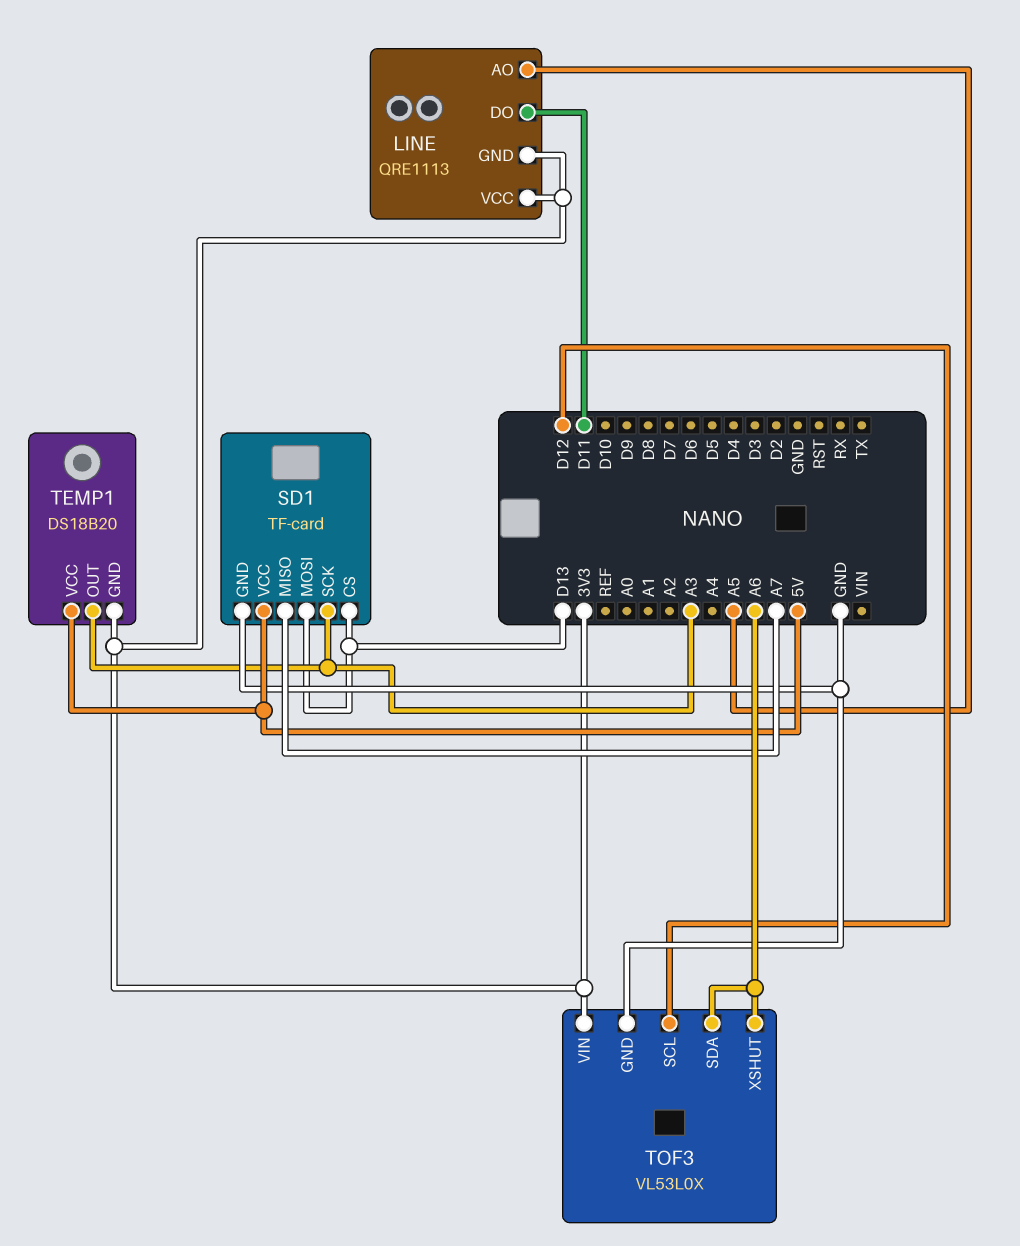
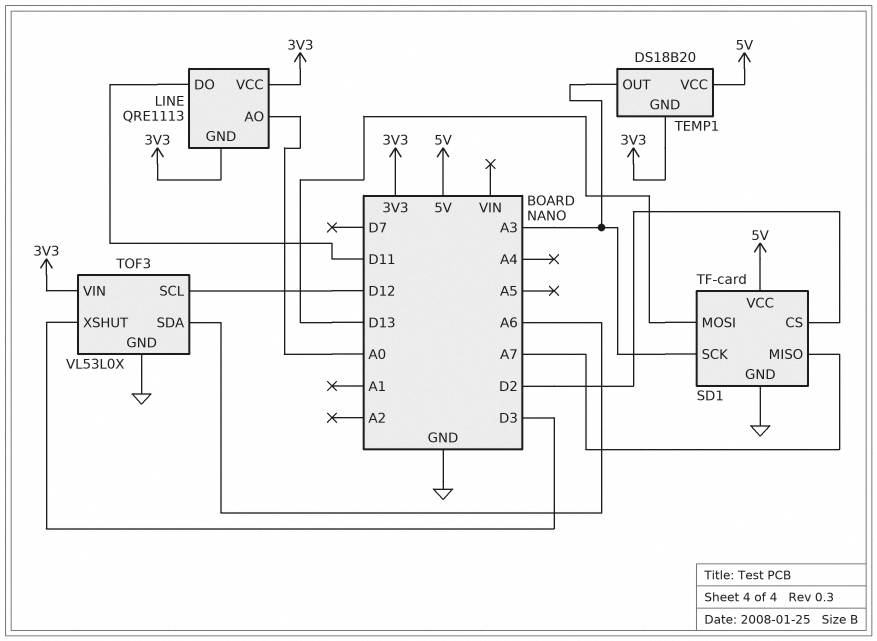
LINE pin AO: A5 -> A0
SD1 pin CS: D13 -> D2
TOF3 pin XSHUT: A6 -> D3

